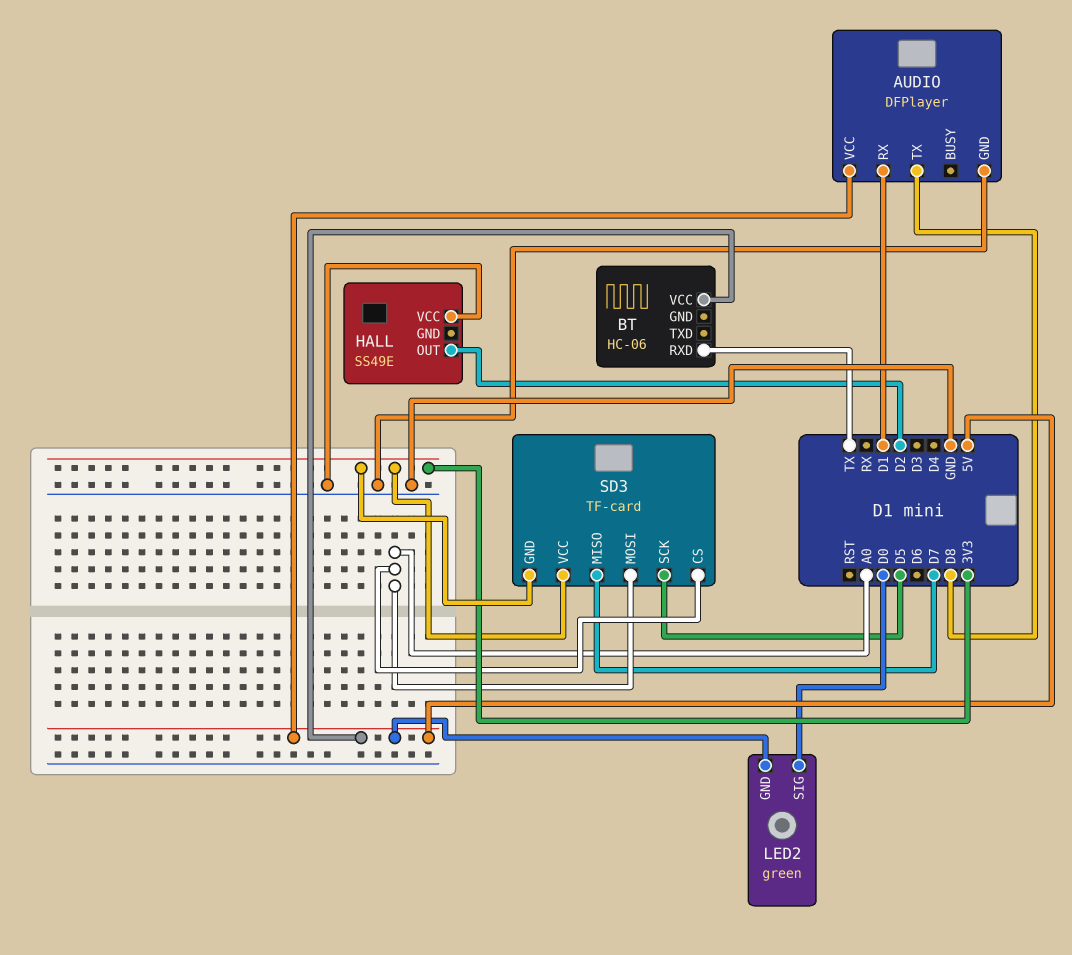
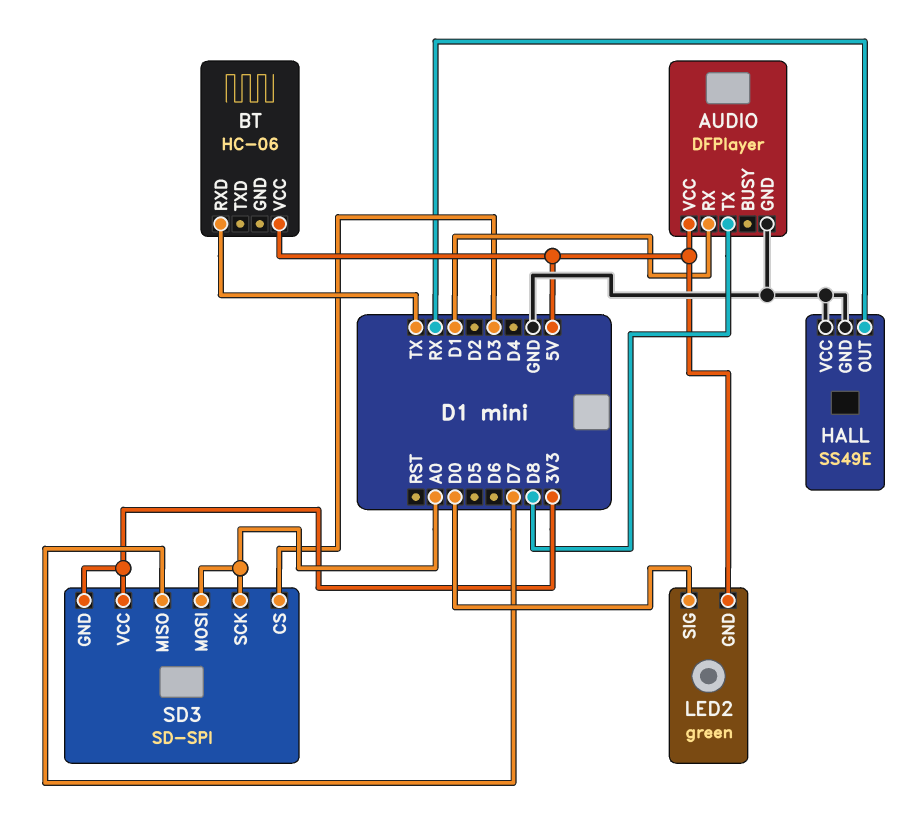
HALL pin GND: none -> GND
HALL pin OUT: D2 -> RX
SD3: TF-card -> SD-SPI
SD3 pin CS: A0 -> D3
SD3 pin SCK: D5 -> A0

